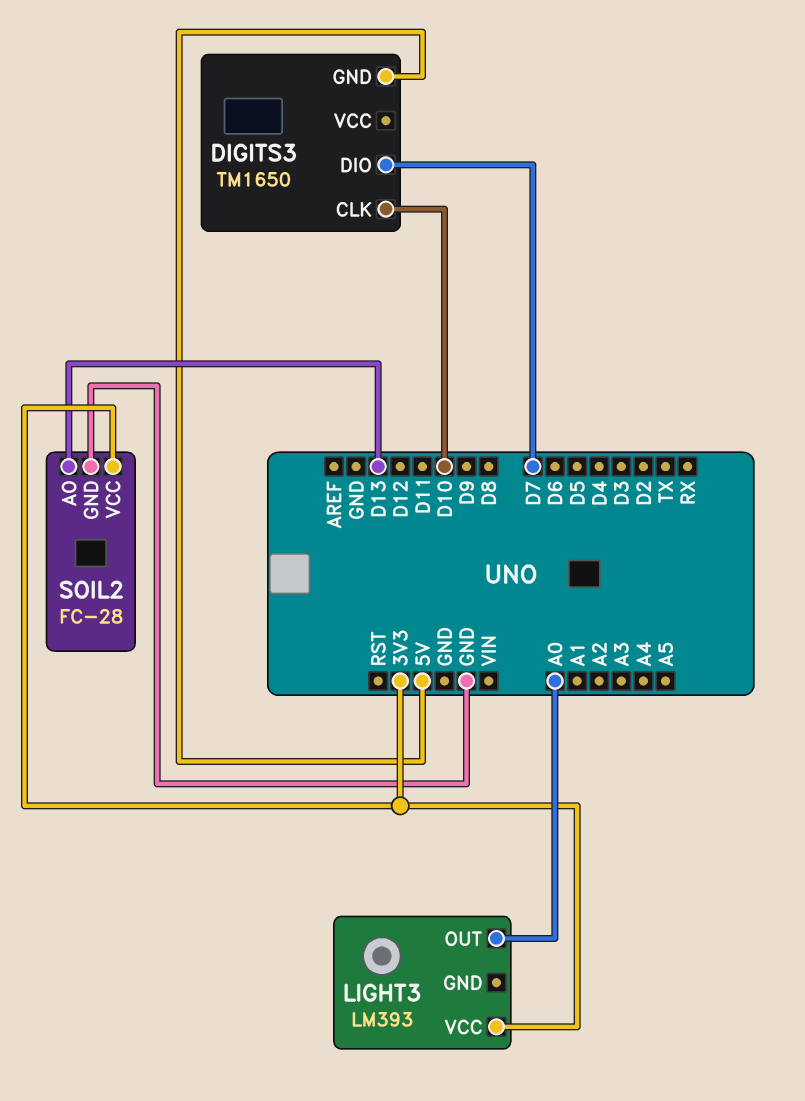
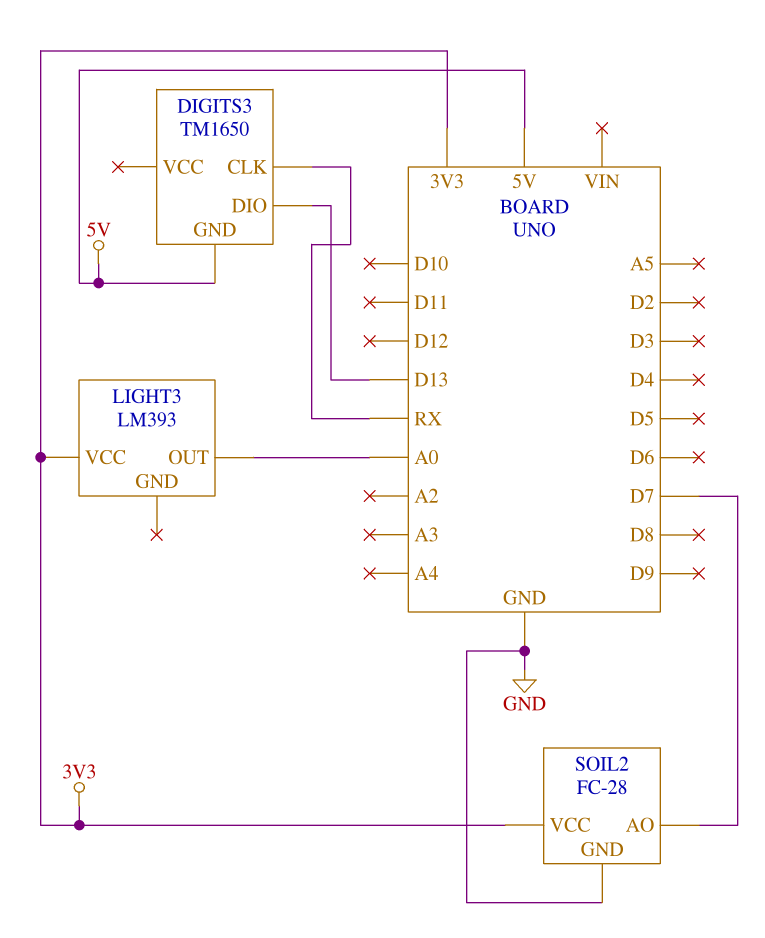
DIGITS3 pin CLK: D10 -> RX
DIGITS3 pin DIO: D7 -> D13
SOIL2 pin AO: D13 -> D7

